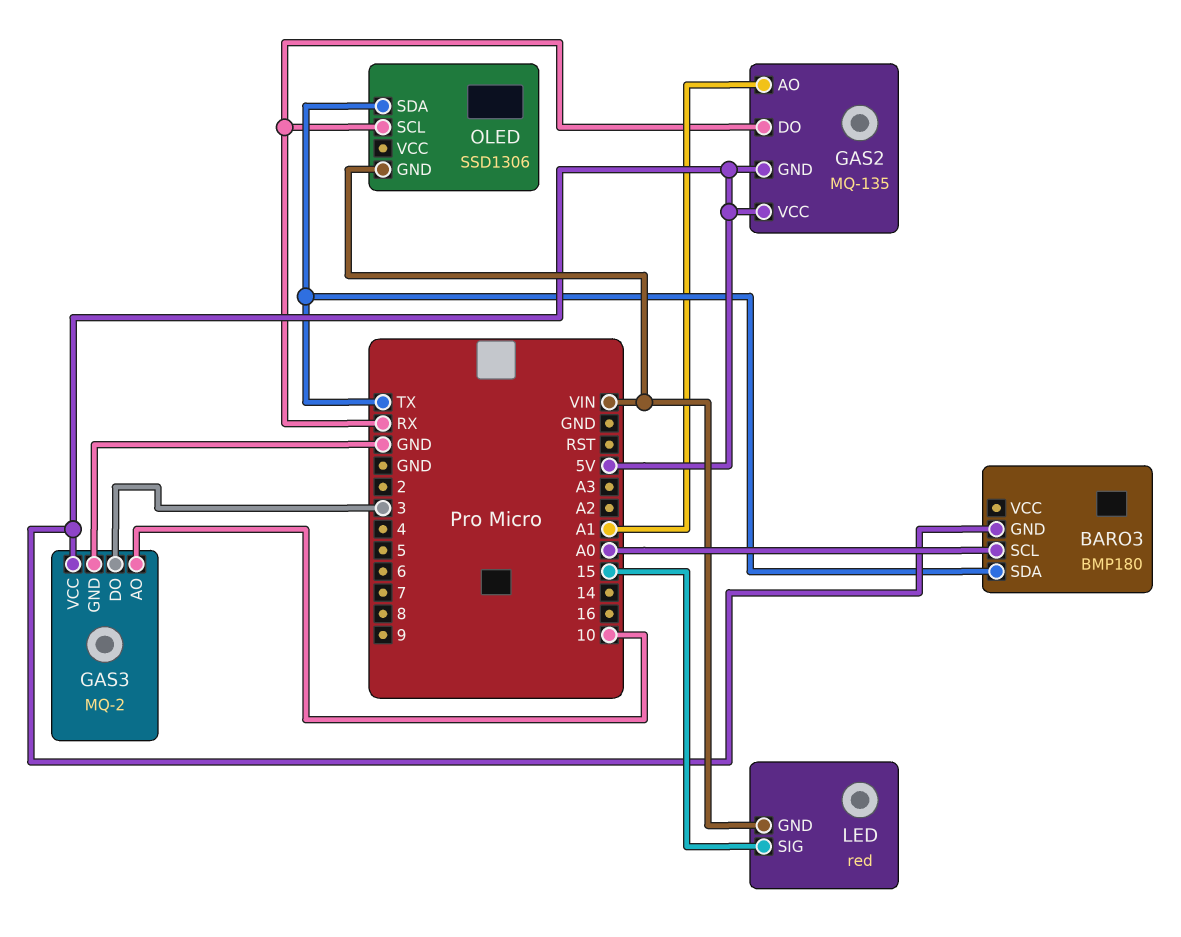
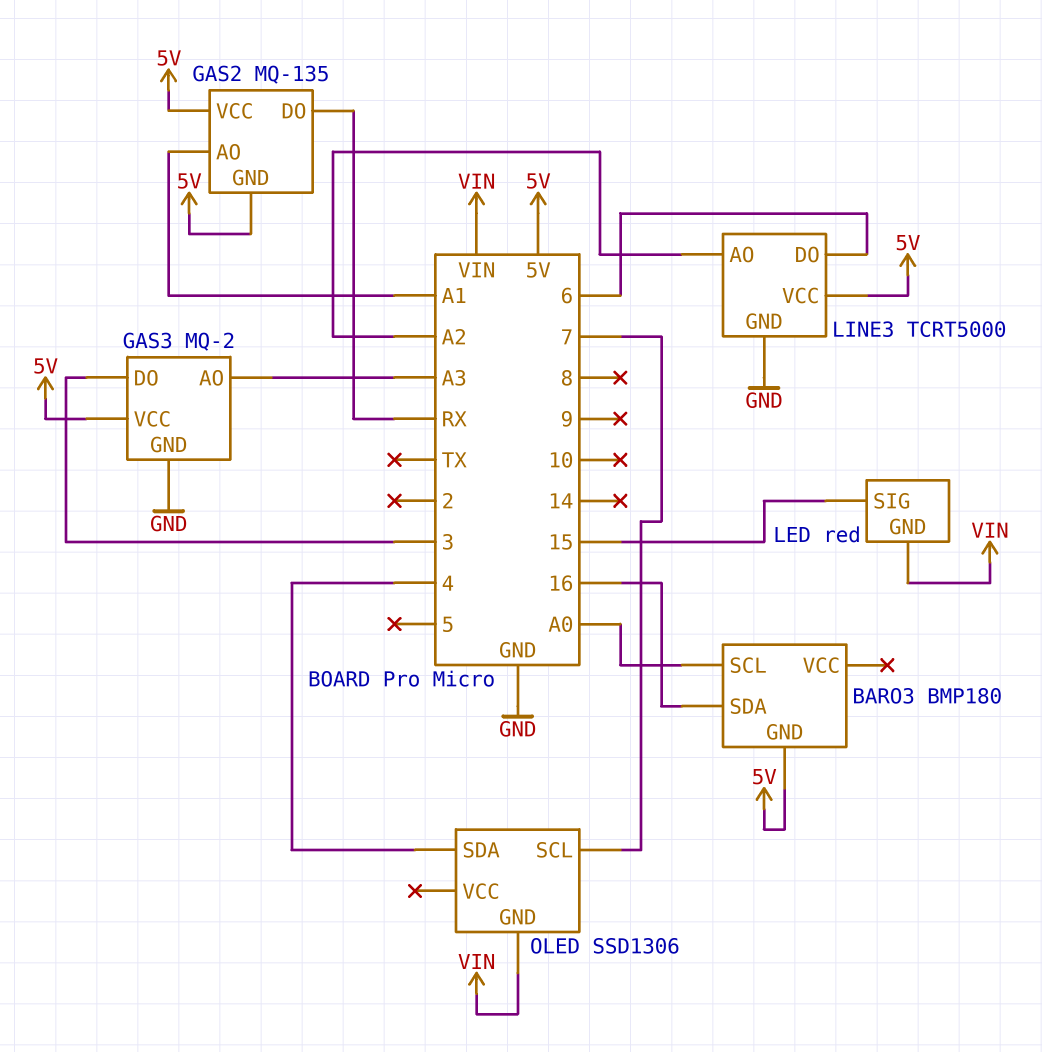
BARO3 pin SDA: TX -> 16
GAS3 pin AO: 10 -> A3
LINE3: none -> TCRT5000
LINE3 pin AO: none -> A2
LINE3 pin DO: none -> 6
LINE3 pin GND: none -> GND
LINE3 pin VCC: none -> 5V
OLED pin SCL: RX -> 7
OLED pin SDA: TX -> 4

